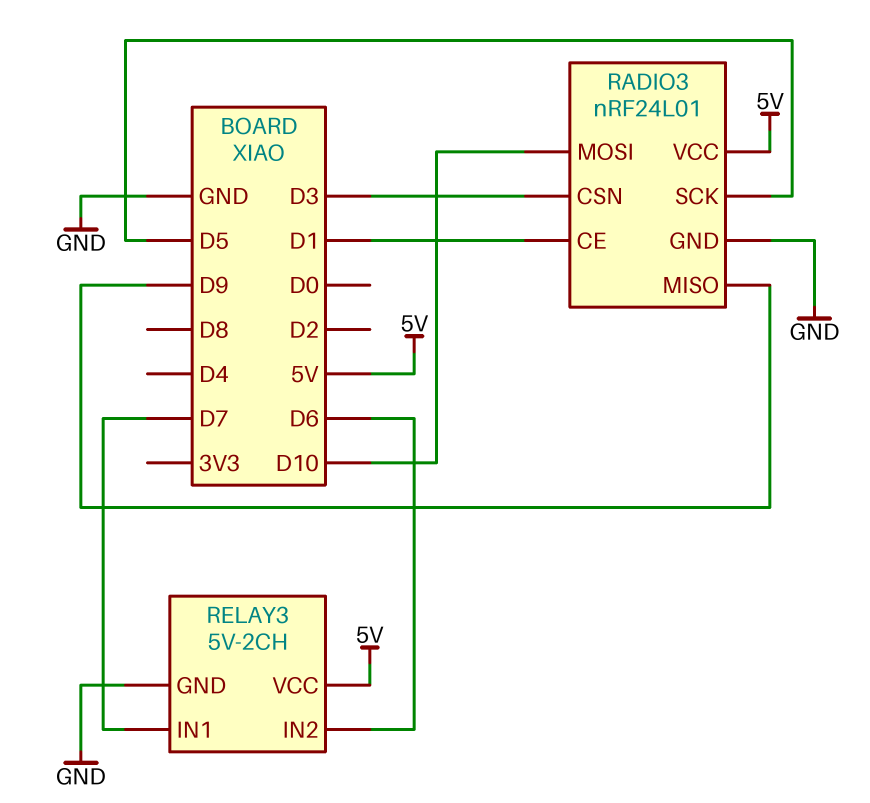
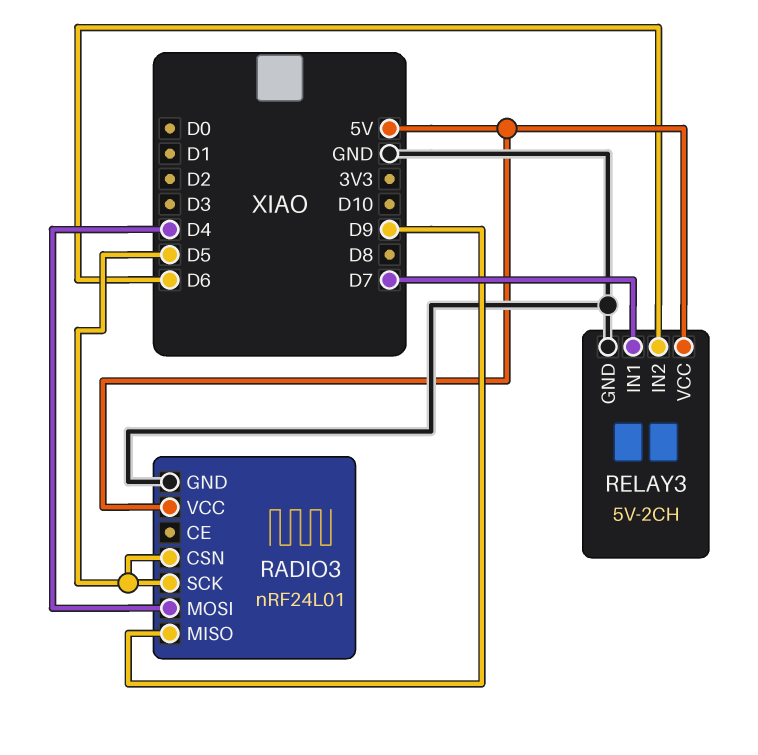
RADIO3 pin CE: D1 -> none
RADIO3 pin CSN: D3 -> D5
RADIO3 pin MOSI: D10 -> D4

